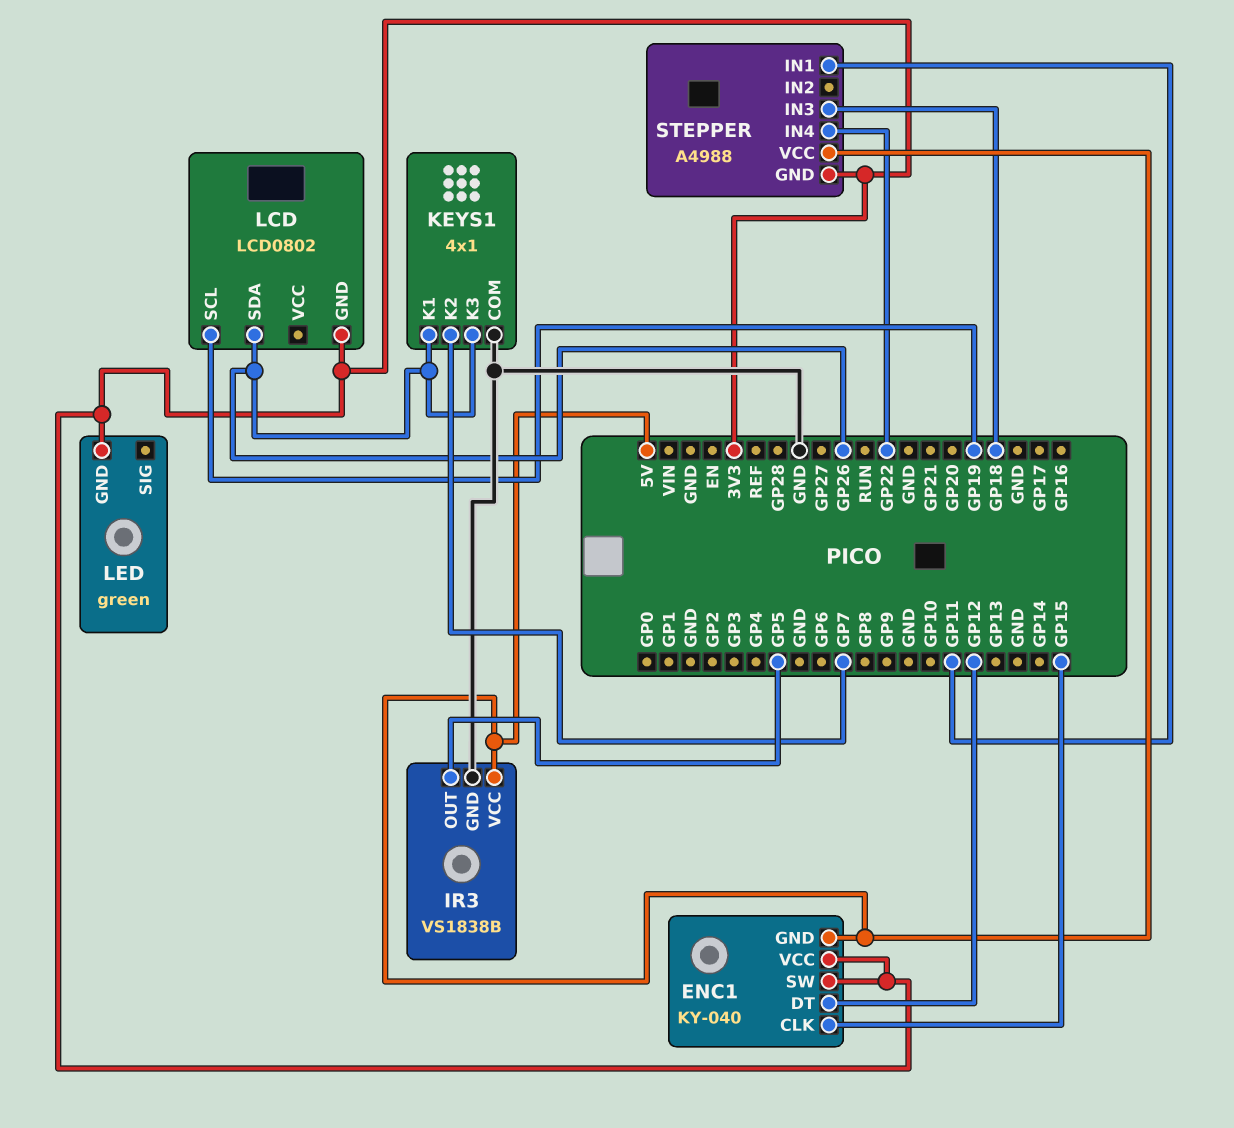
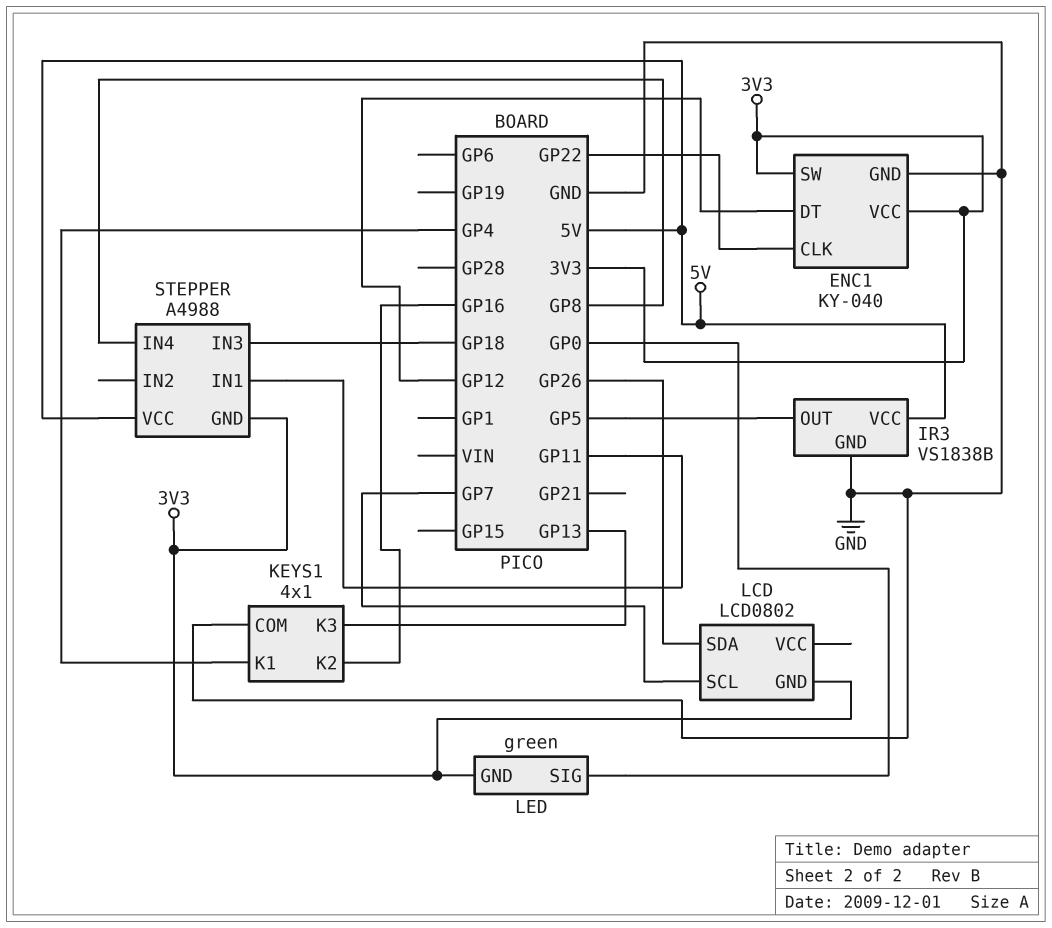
ENC1 pin CLK: GP15 -> GP22
ENC1 pin GND: 5V -> GND
KEYS1 pin K1: GP26 -> GP4
KEYS1 pin K2: GP7 -> GP16
KEYS1 pin K3: GP26 -> GP13
LCD pin SCL: GP19 -> GP7
LED pin SIG: none -> GP0
STEPPER pin IN4: GP22 -> GP8

